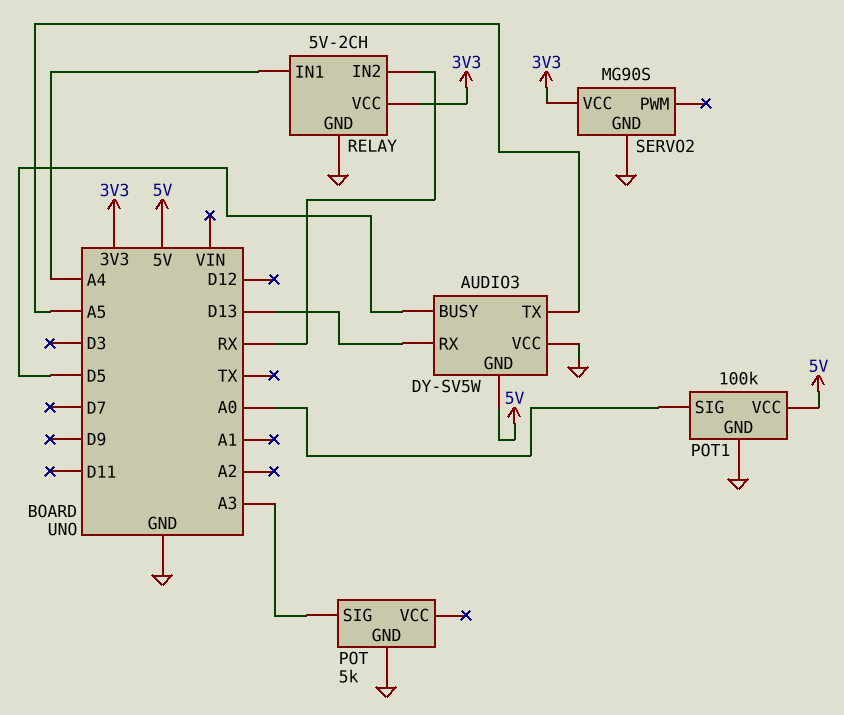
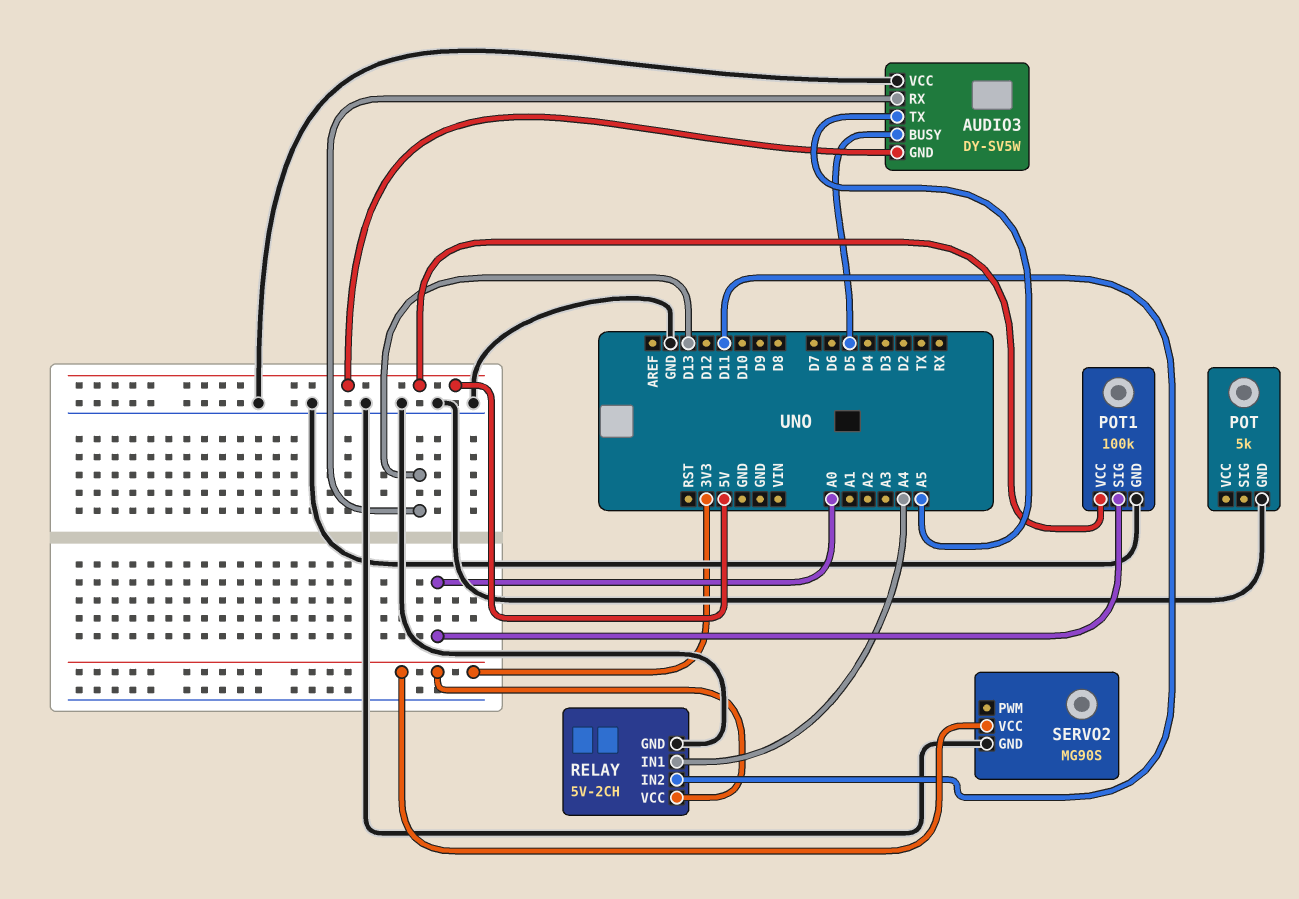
POT pin SIG: A3 -> none
RELAY pin IN2: RX -> D11

